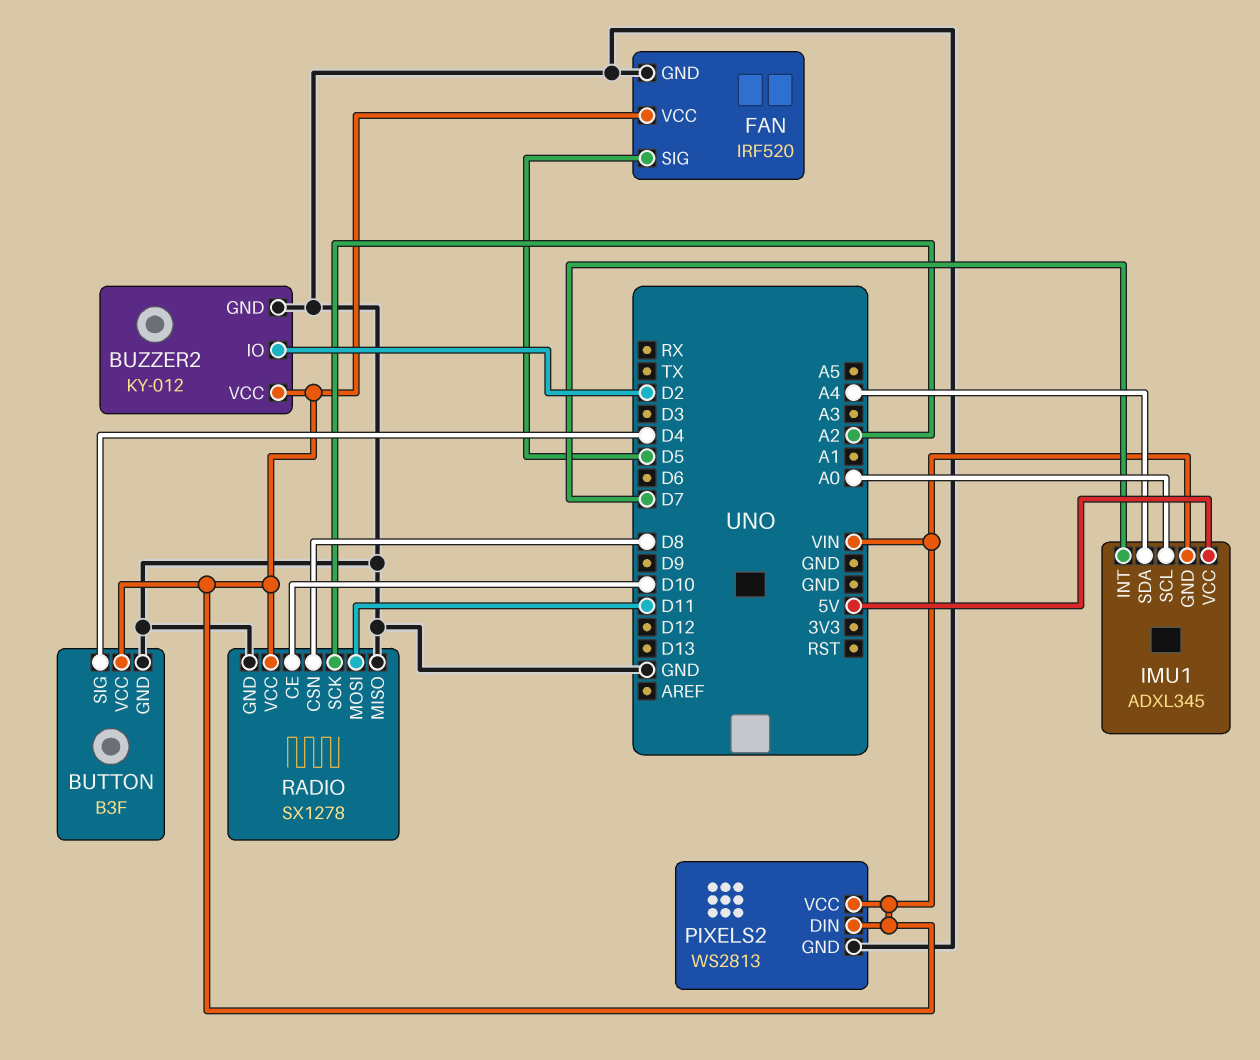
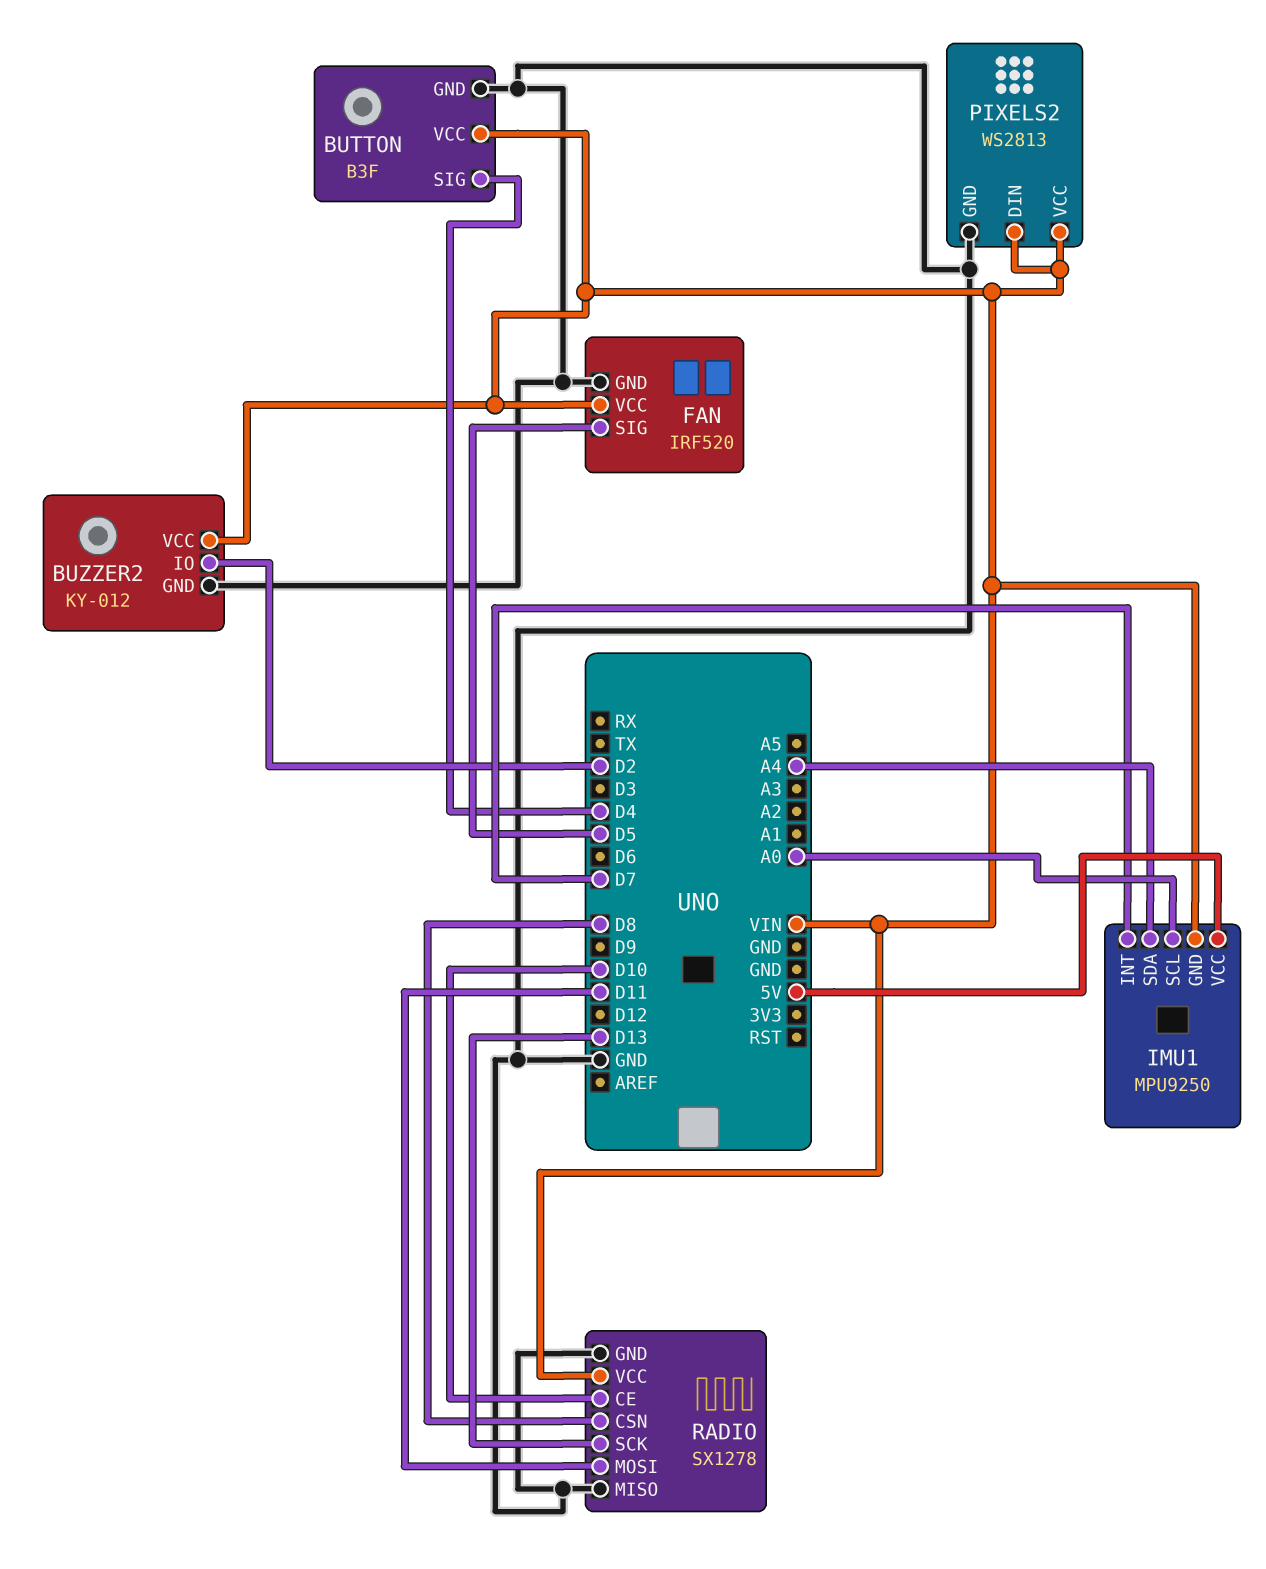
IMU1: ADXL345 -> MPU9250
RADIO pin SCK: A2 -> D13

